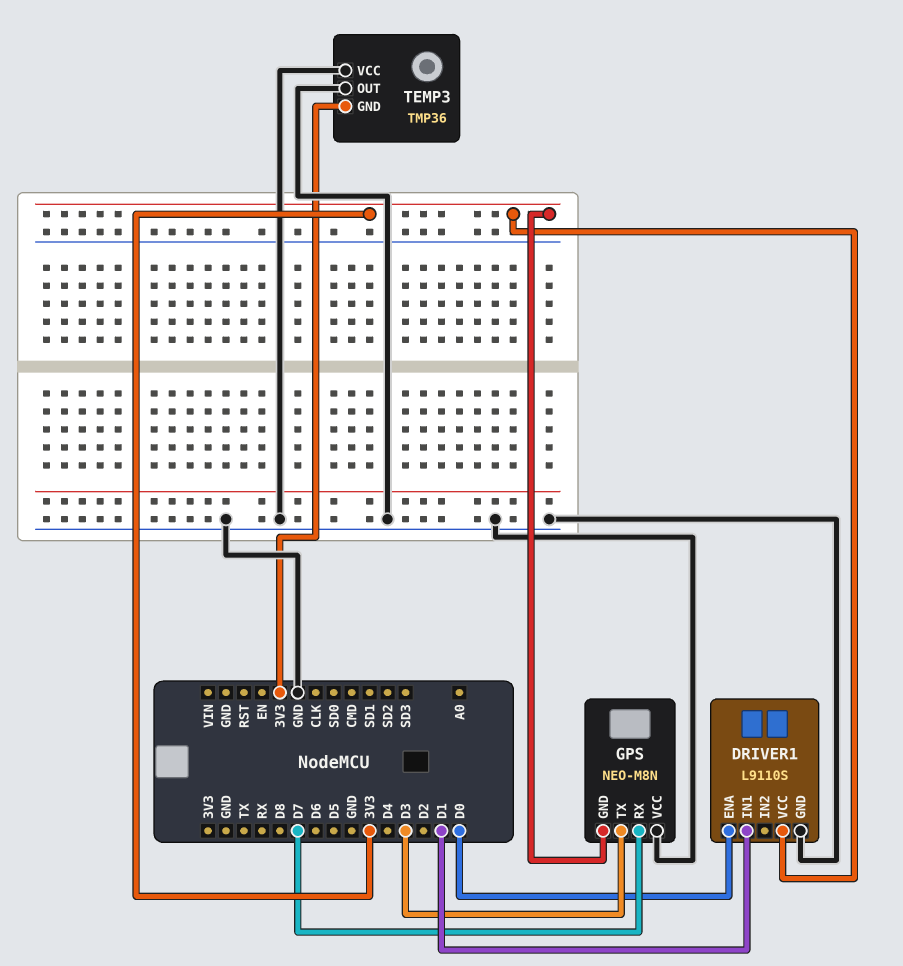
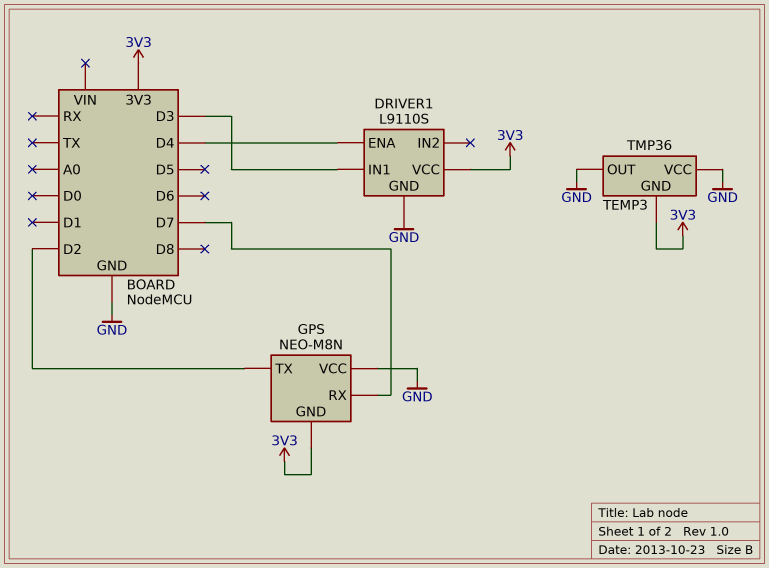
DRIVER1 pin ENA: D0 -> D4
DRIVER1 pin IN1: D1 -> D3
GPS pin TX: D3 -> D2

